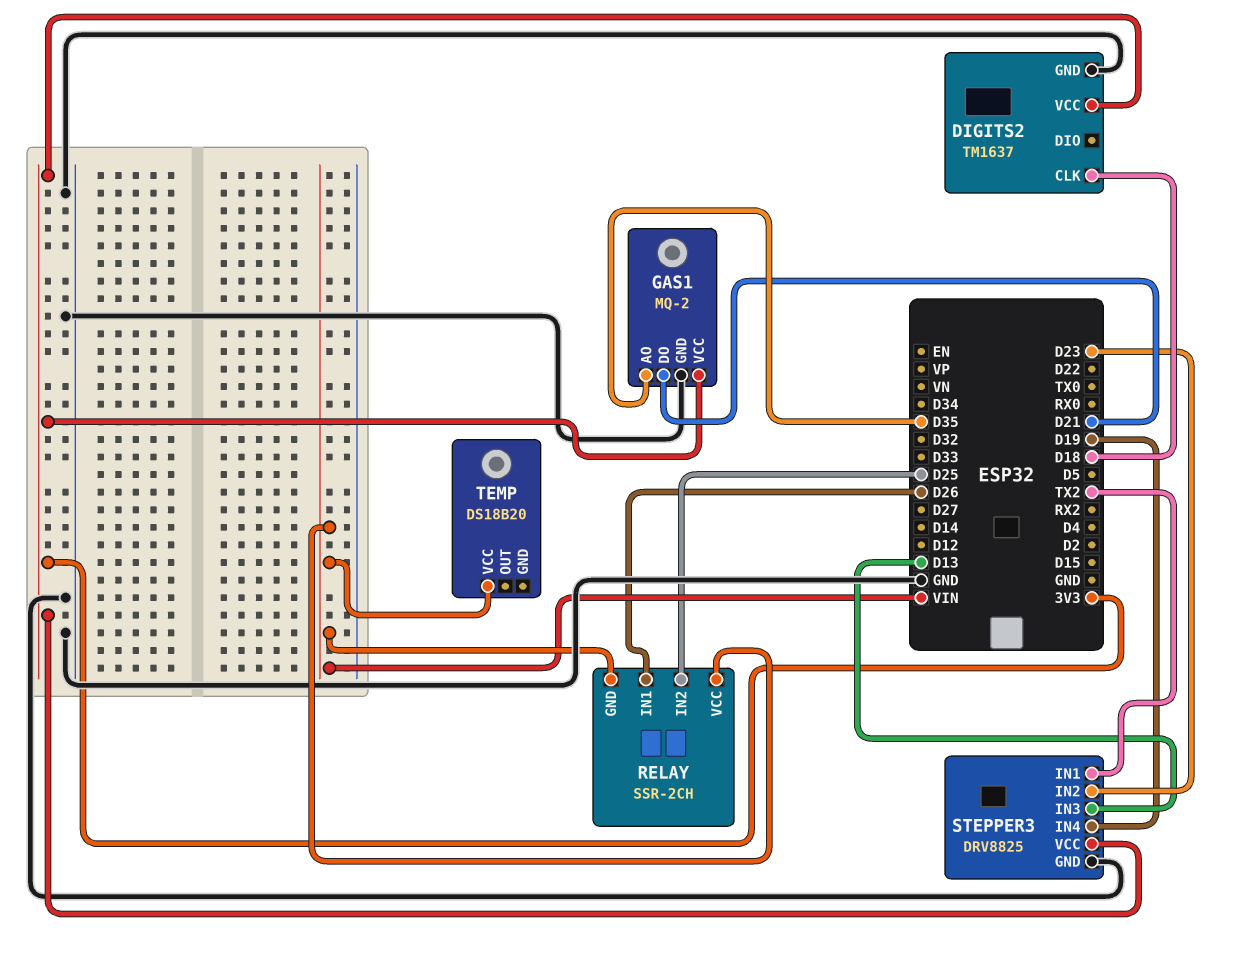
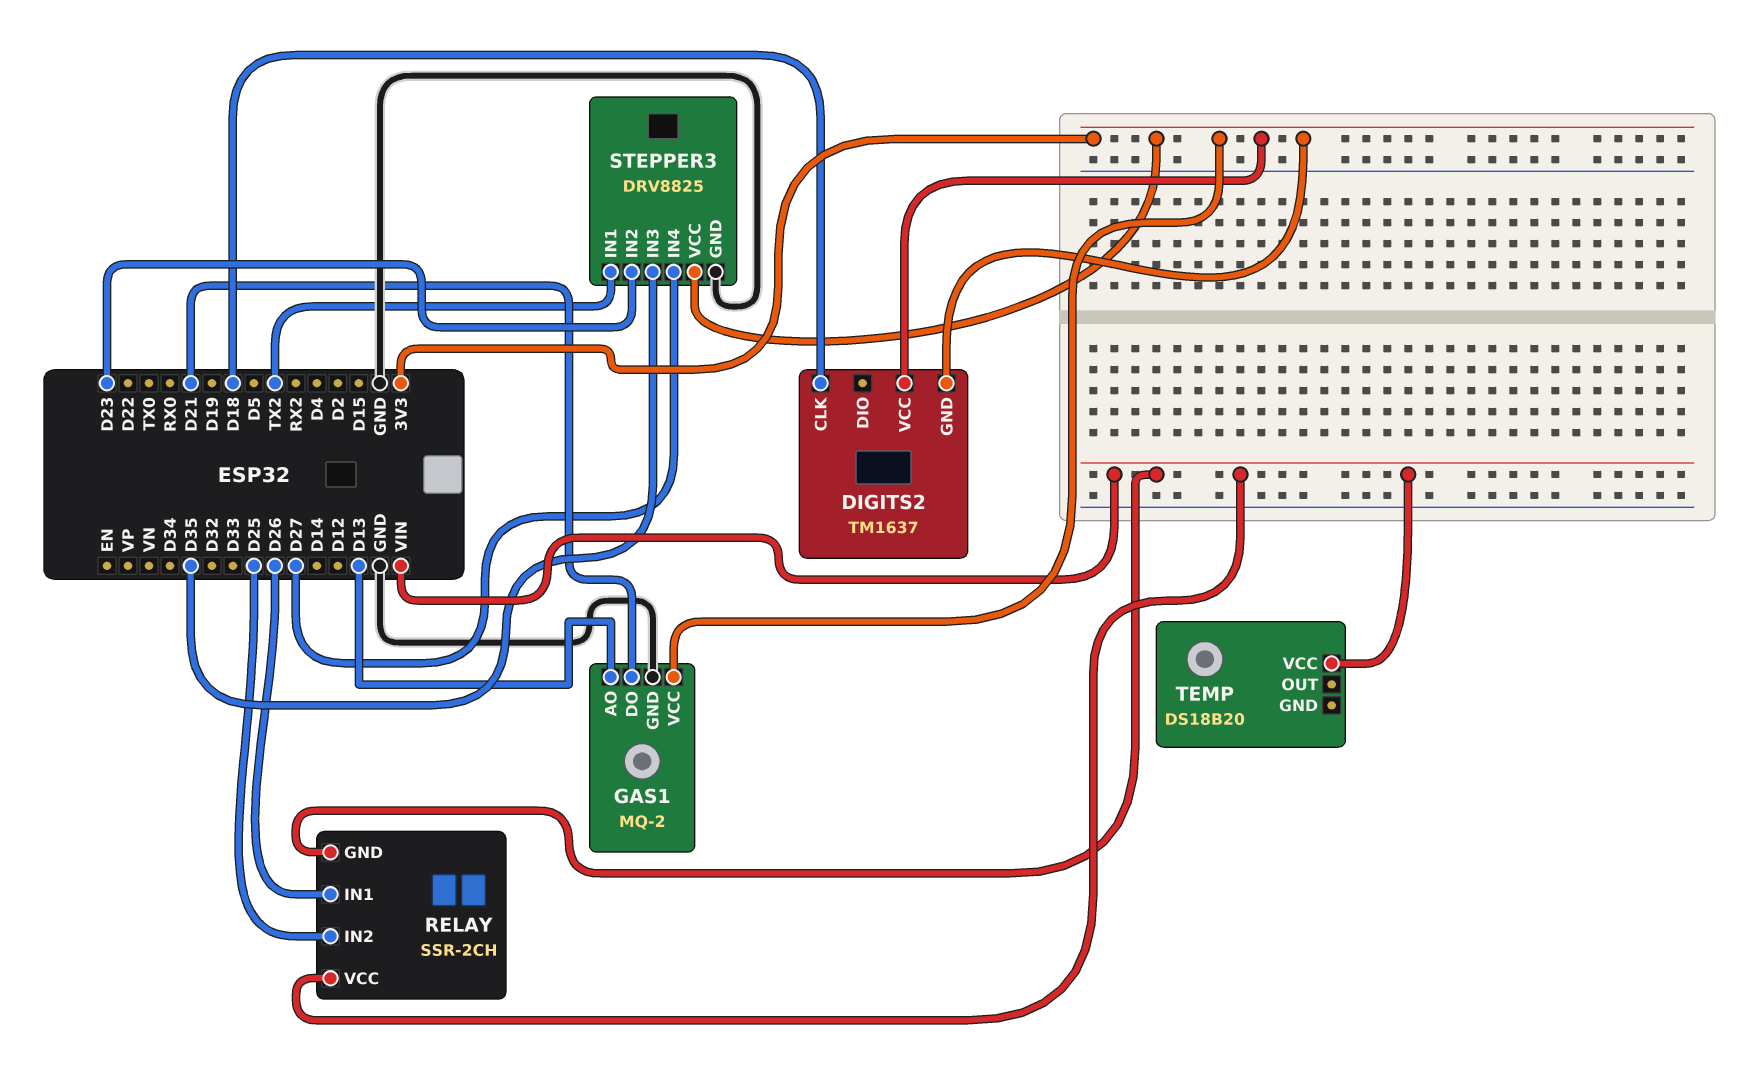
DIGITS2 pin GND: GND -> 3V3
GAS1 pin AO: D35 -> D13
STEPPER3 pin IN3: D13 -> D35
STEPPER3 pin IN4: D19 -> D27

